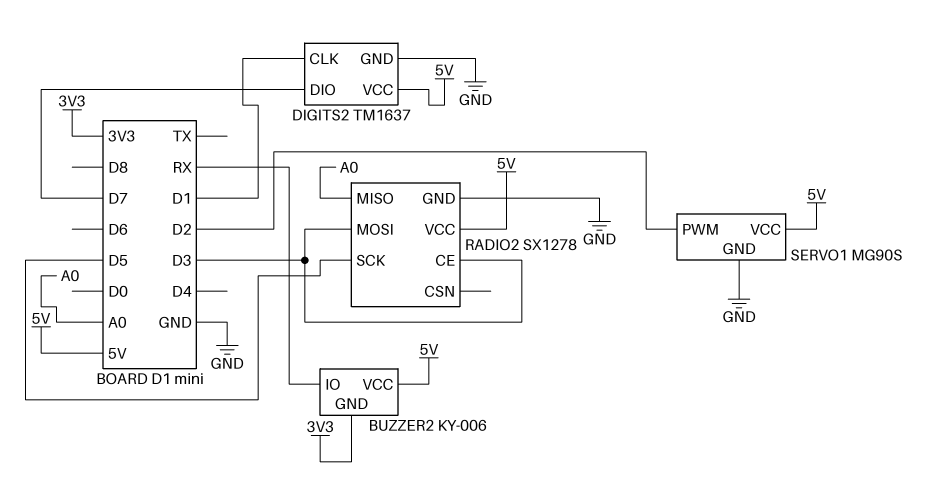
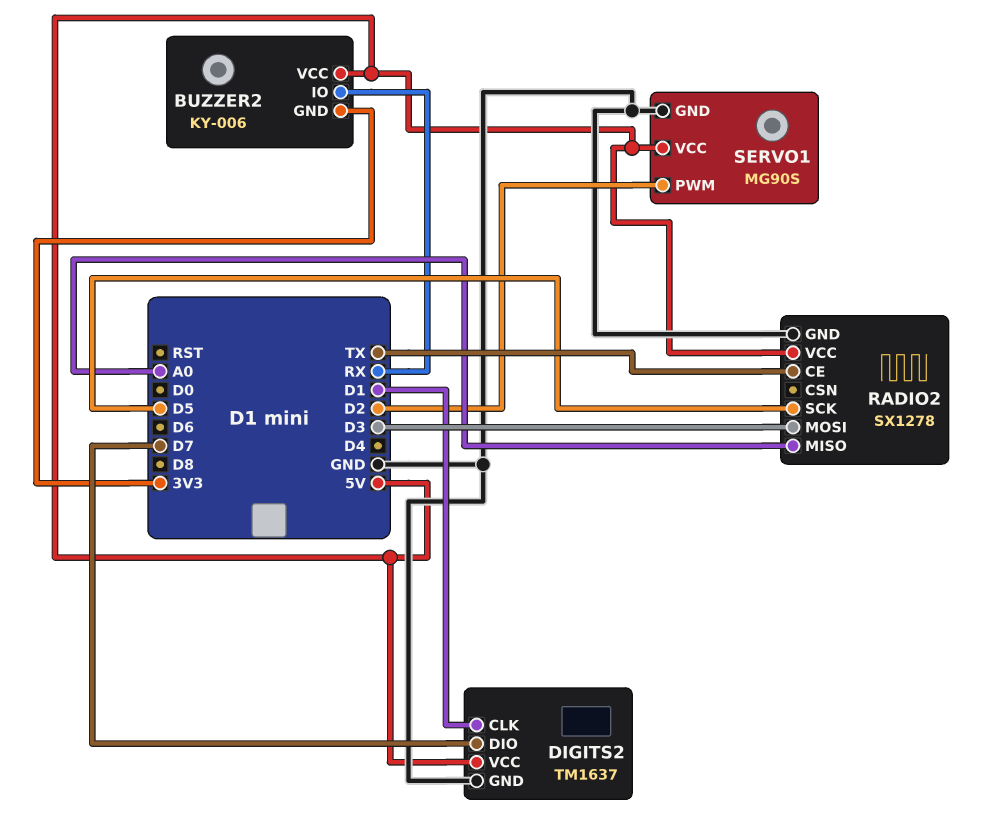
RADIO2 pin CE: D3 -> TX

